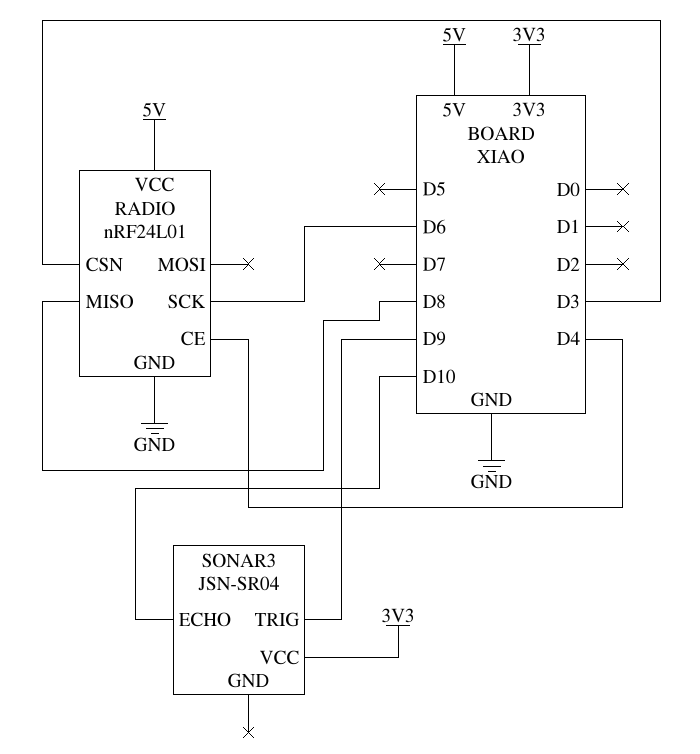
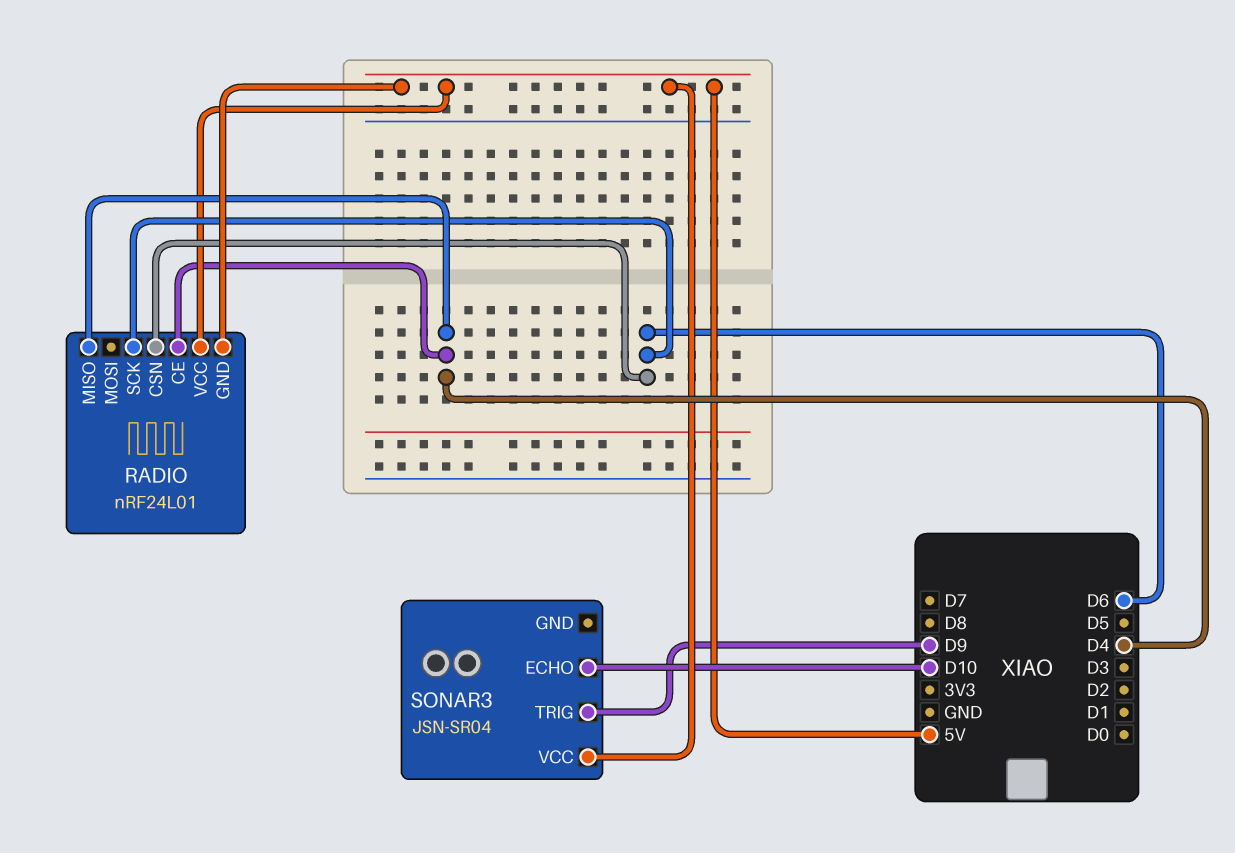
RADIO pin CSN: D3 -> D6
RADIO pin GND: GND -> 5V
RADIO pin MISO: D8 -> D4
SONAR3 pin VCC: 3V3 -> 5V

